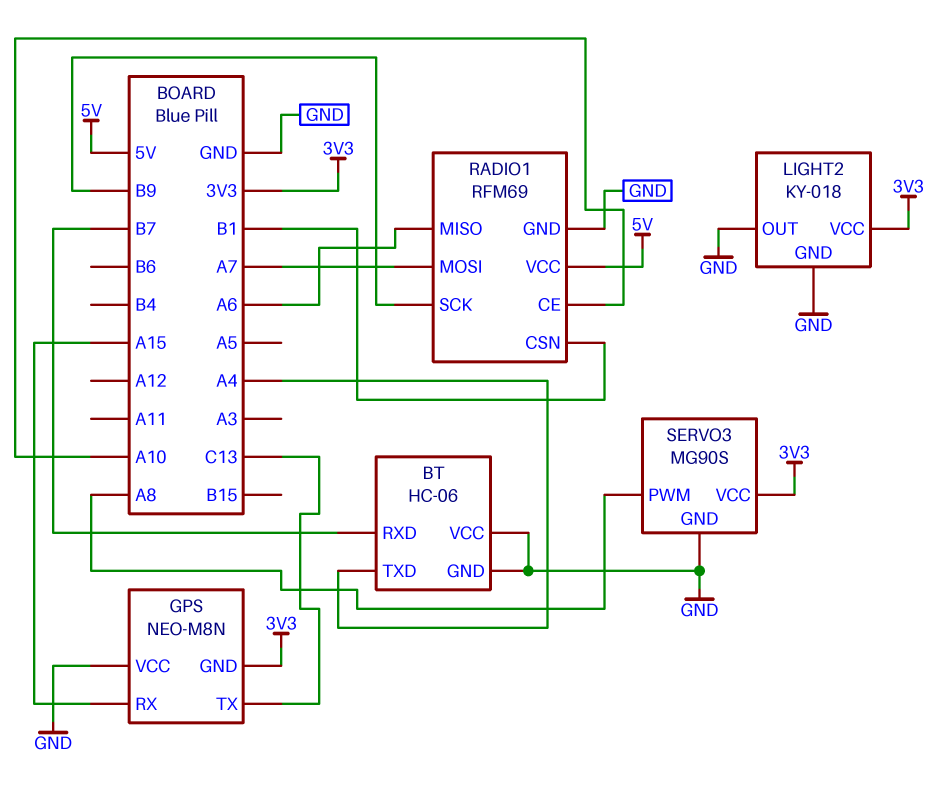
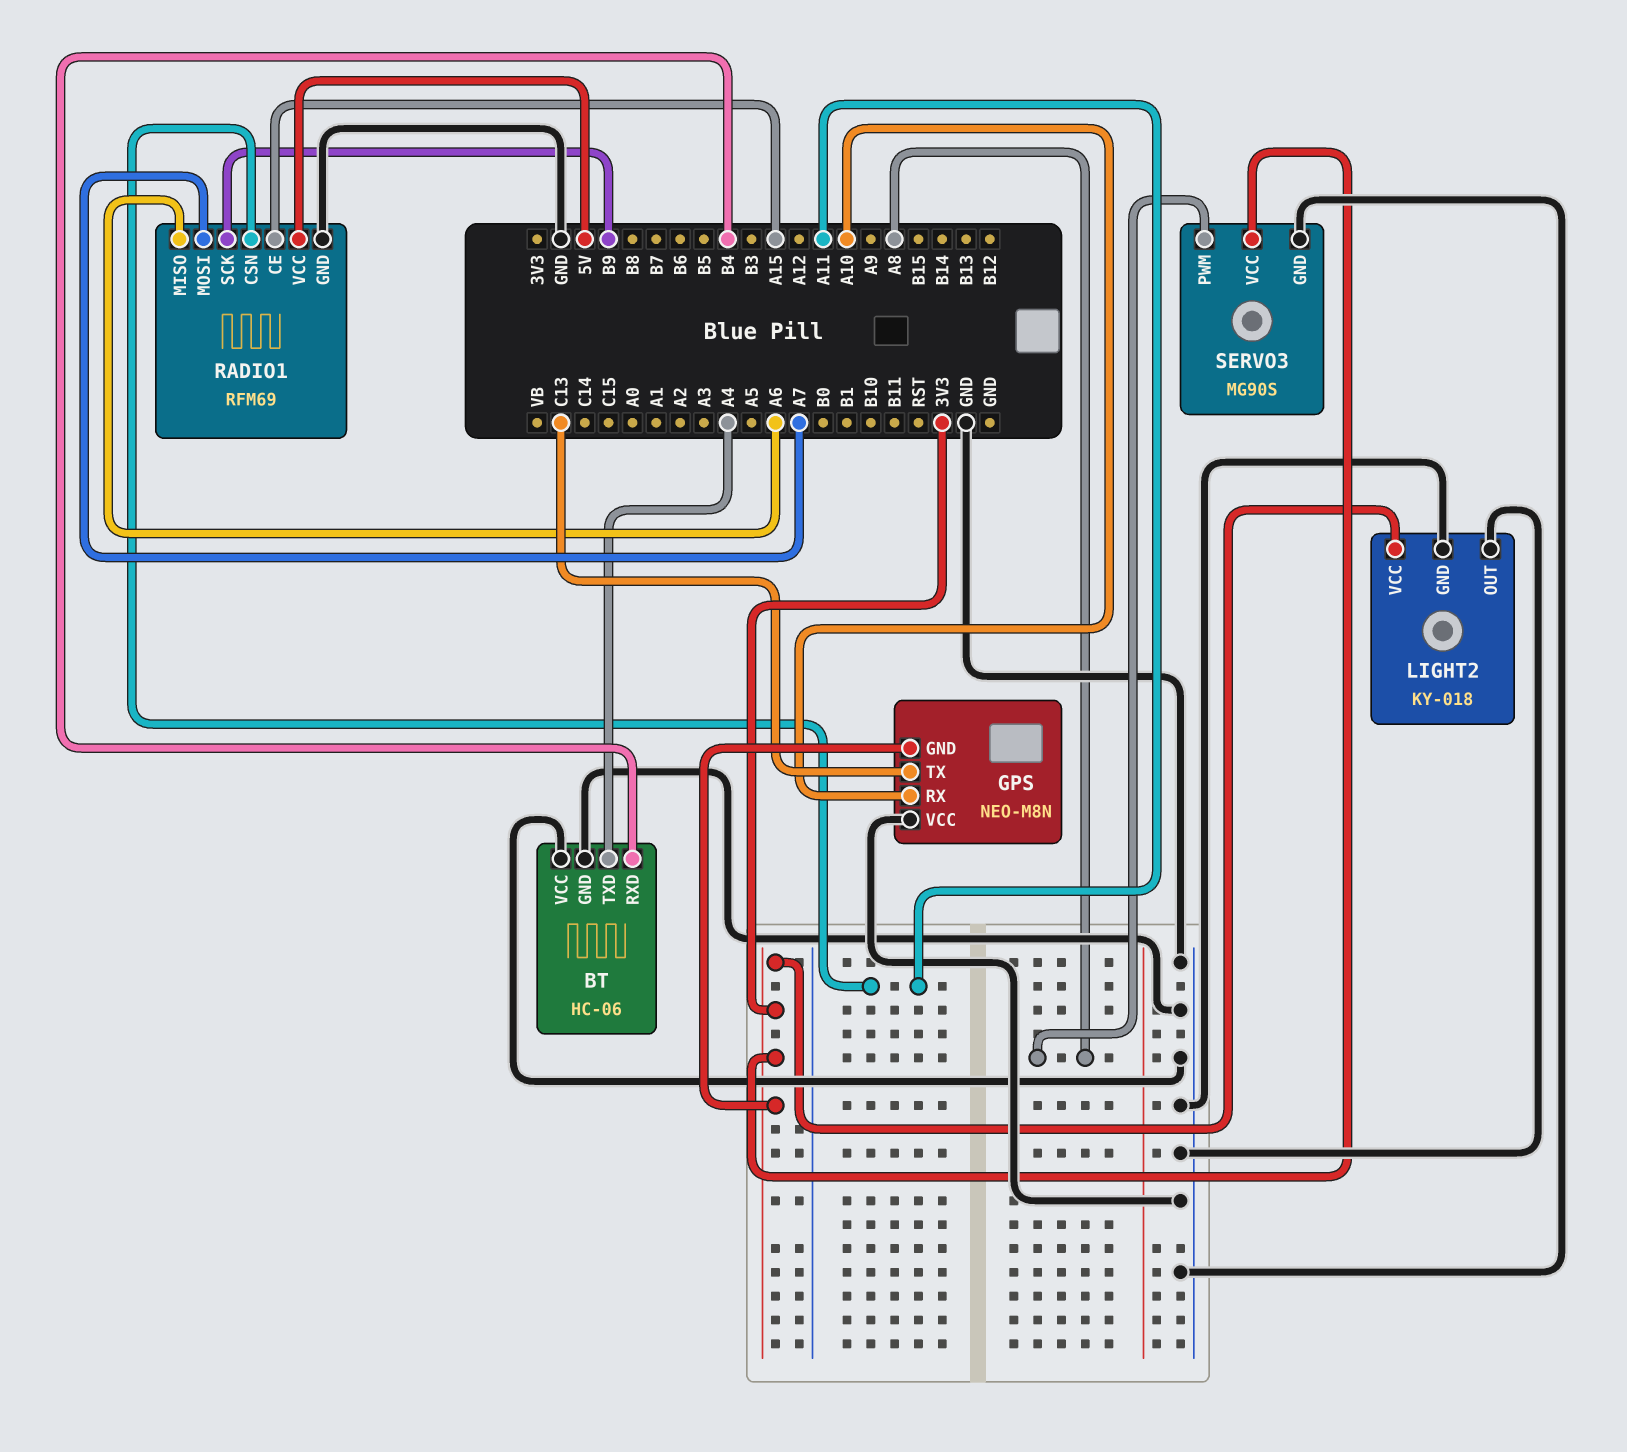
BT pin RXD: B7 -> B4
GPS pin RX: A15 -> A10
RADIO1 pin CE: A10 -> A15
RADIO1 pin CSN: B1 -> A11

